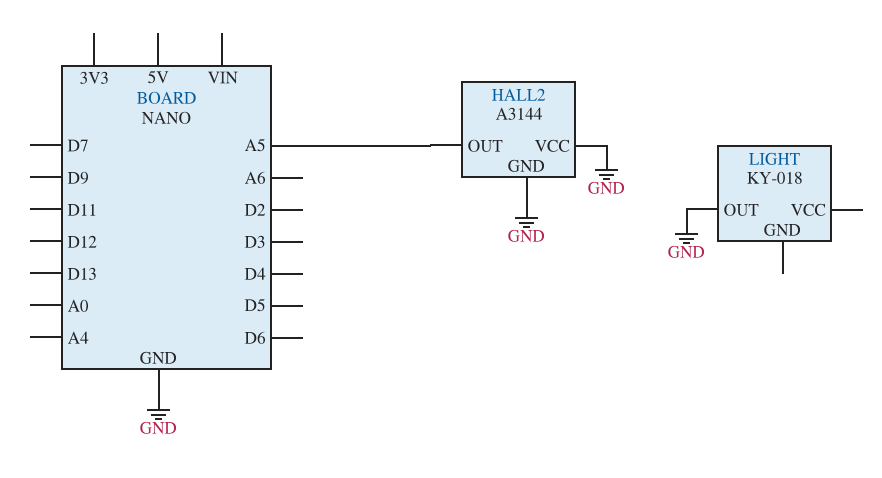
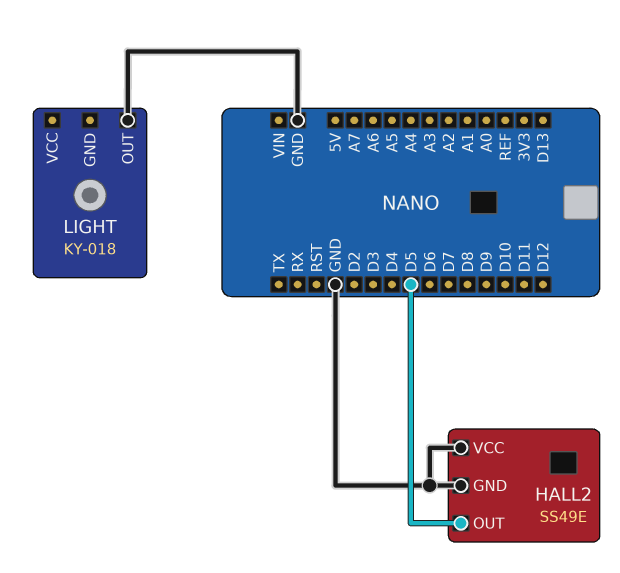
HALL2: A3144 -> SS49E
HALL2 pin OUT: A5 -> D5

